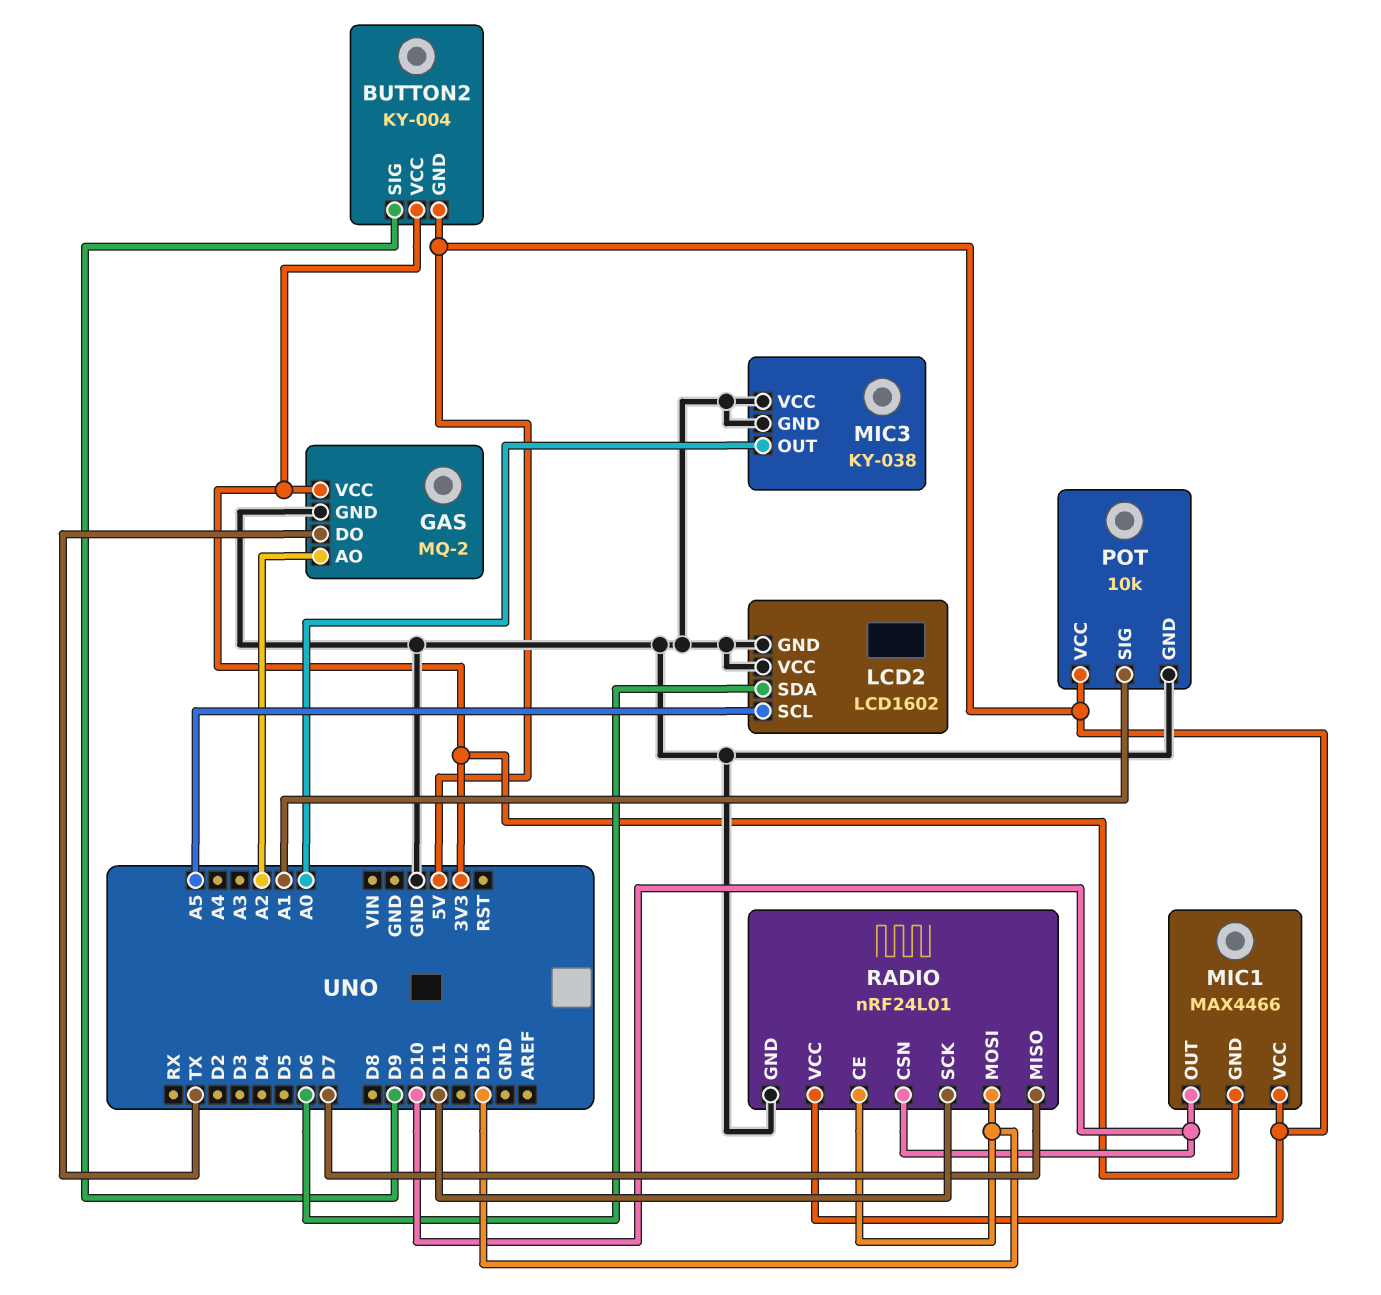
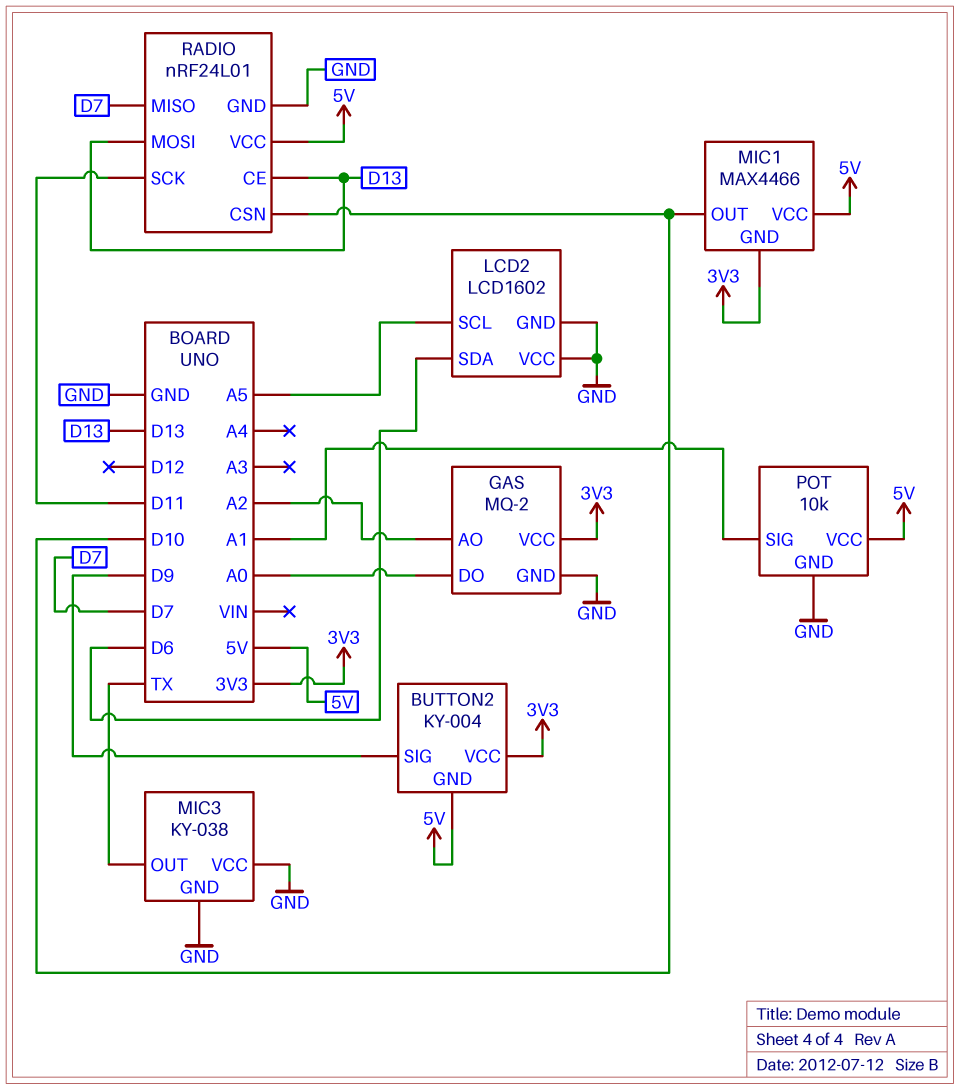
GAS pin DO: TX -> A0
MIC3 pin OUT: A0 -> TX

